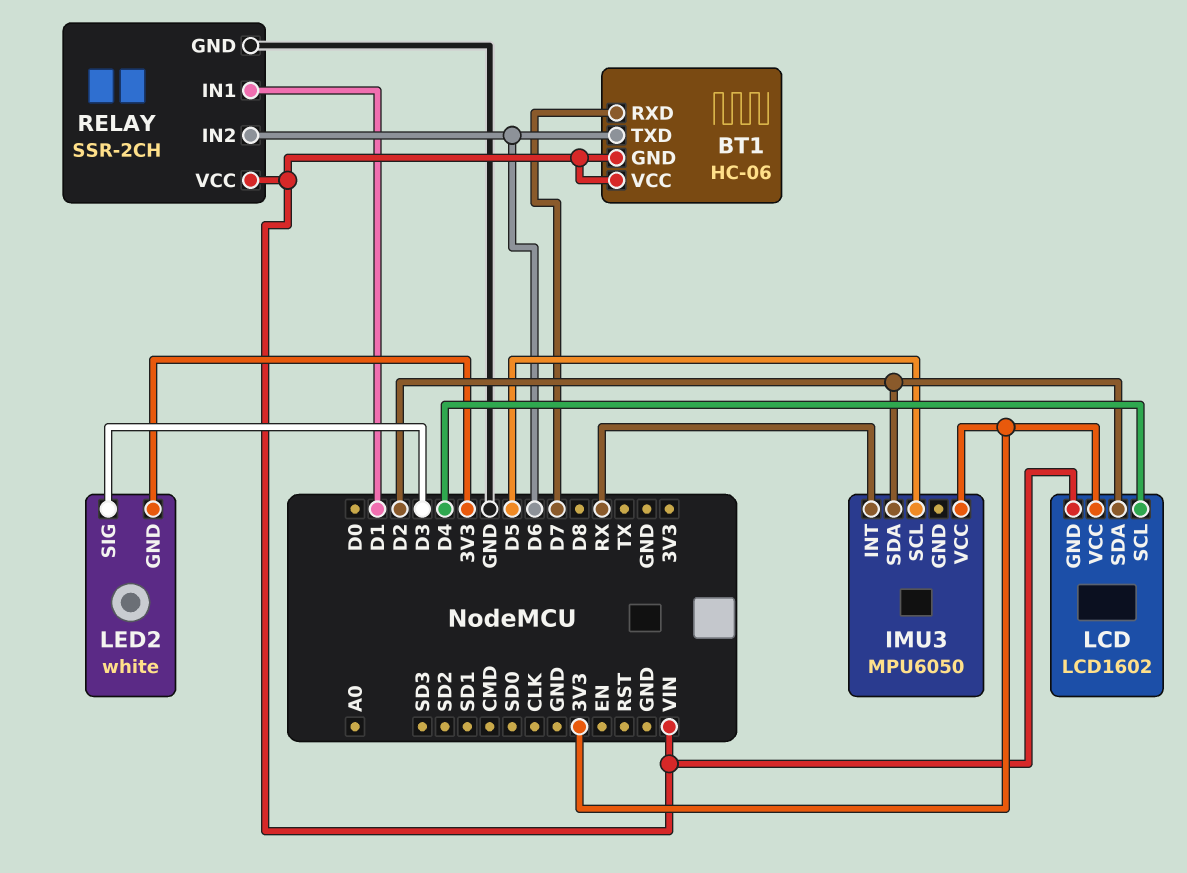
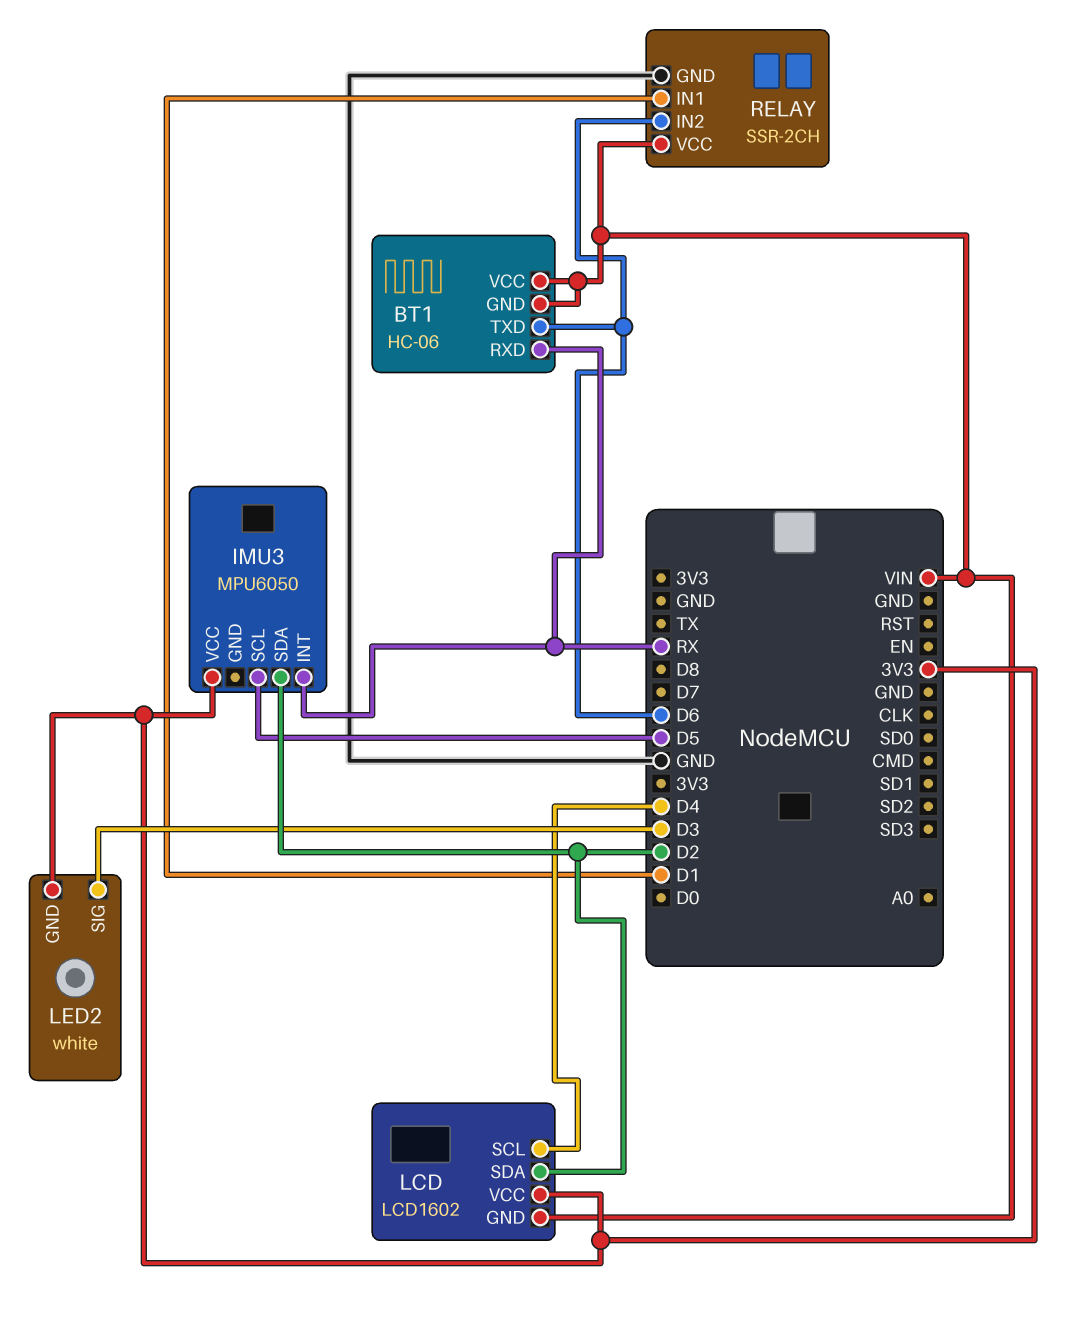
BT1 pin RXD: D7 -> RX

